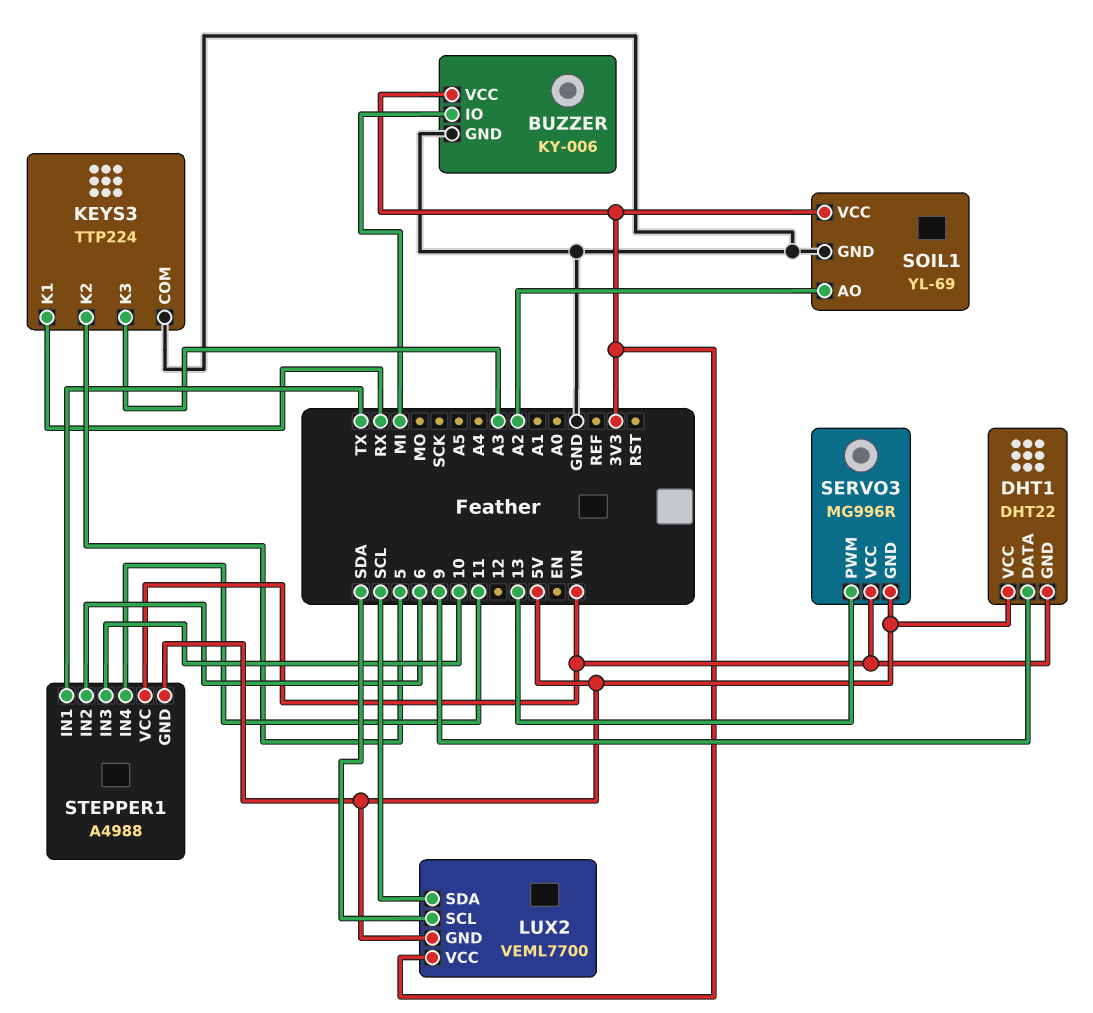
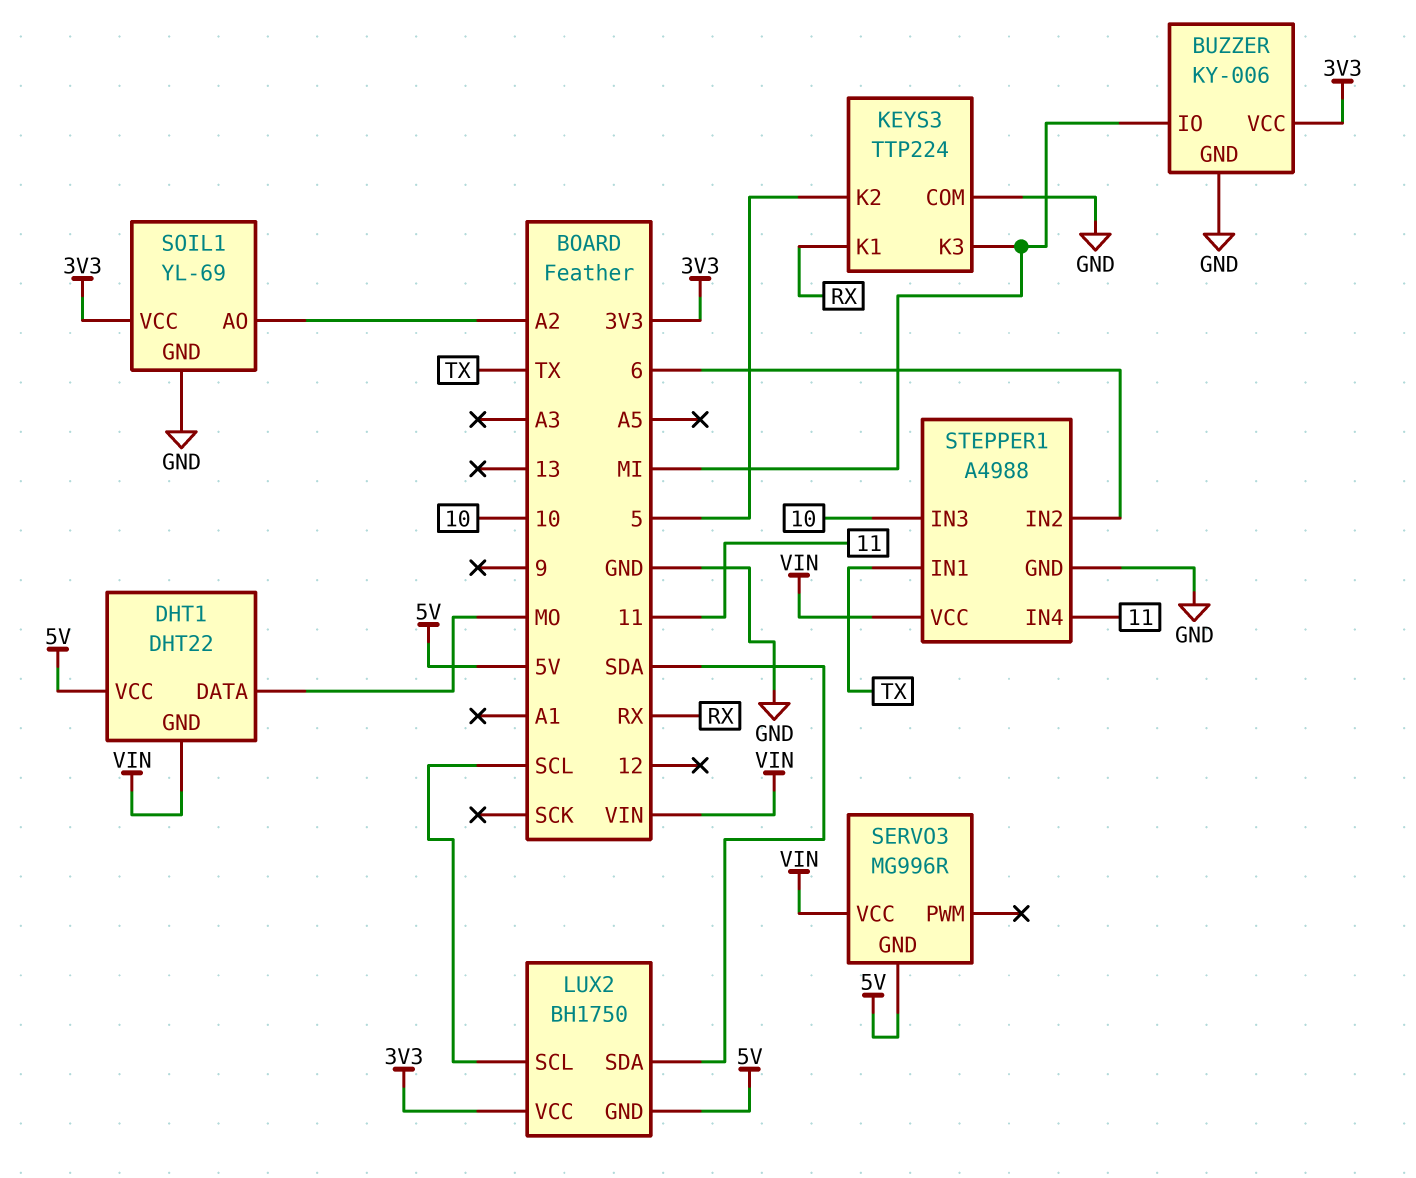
DHT1 pin DATA: 9 -> MO
KEYS3 pin K3: A3 -> MI
LUX2: VEML7700 -> BH1750
LUX2 pin SCL: SDA -> SCL
LUX2 pin SDA: SCL -> SDA
SERVO3 pin PWM: 13 -> none
STEPPER1 pin GND: 5V -> GND

